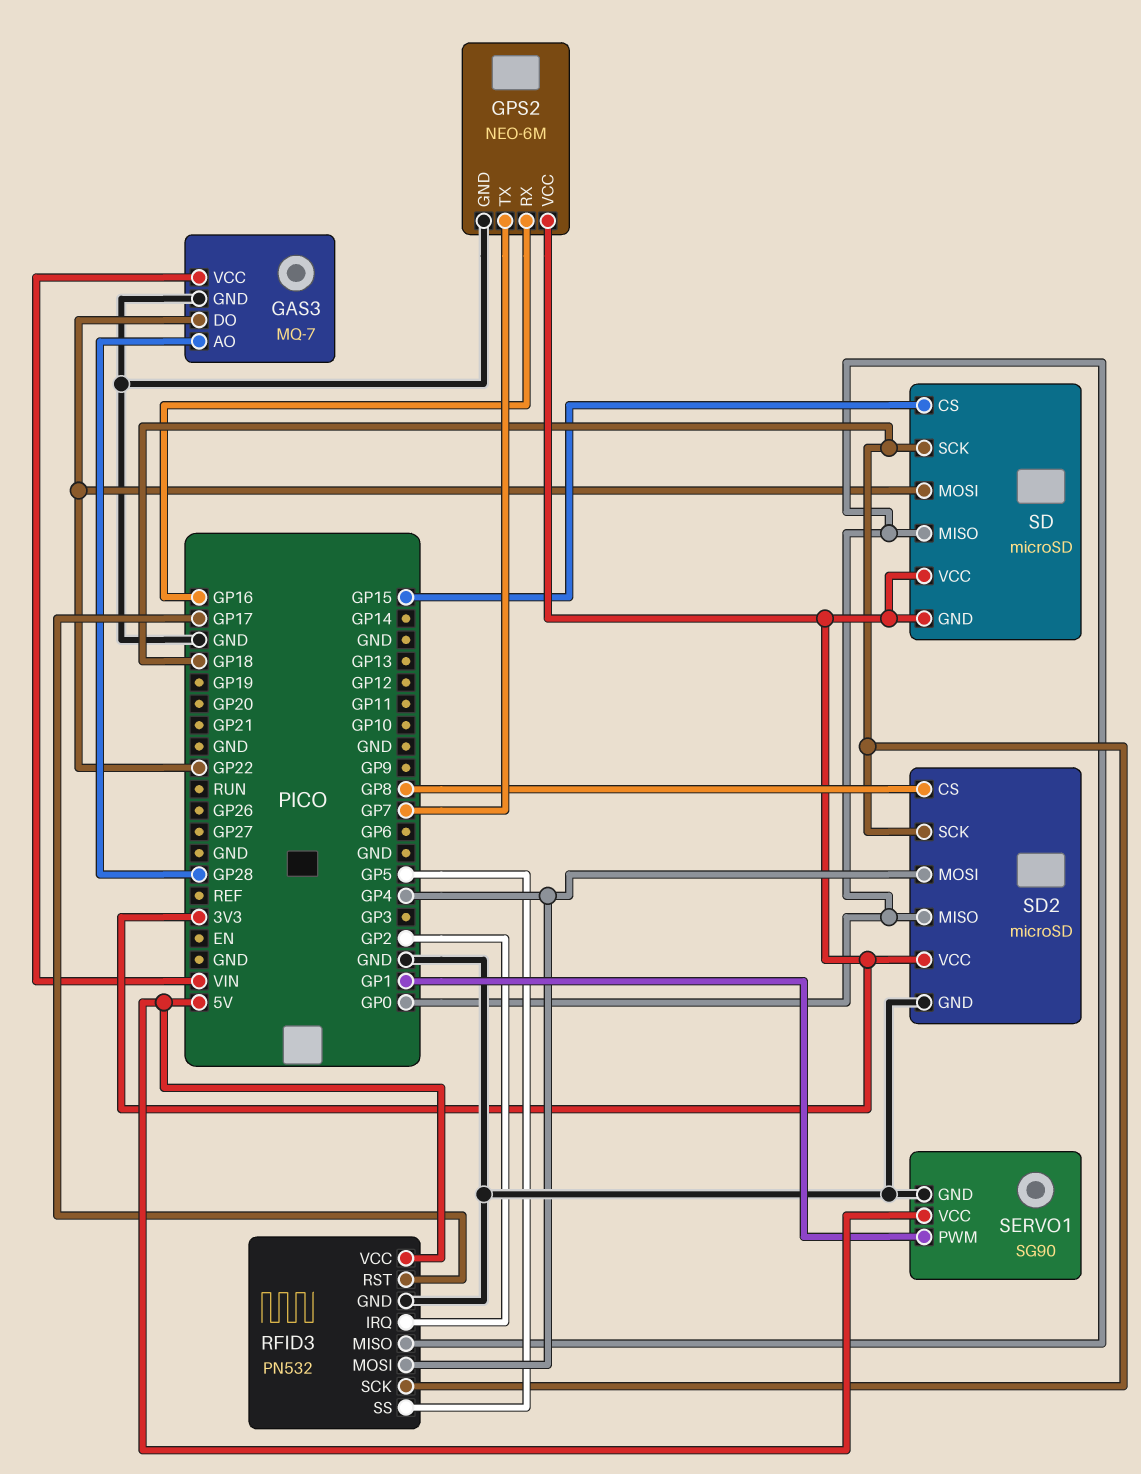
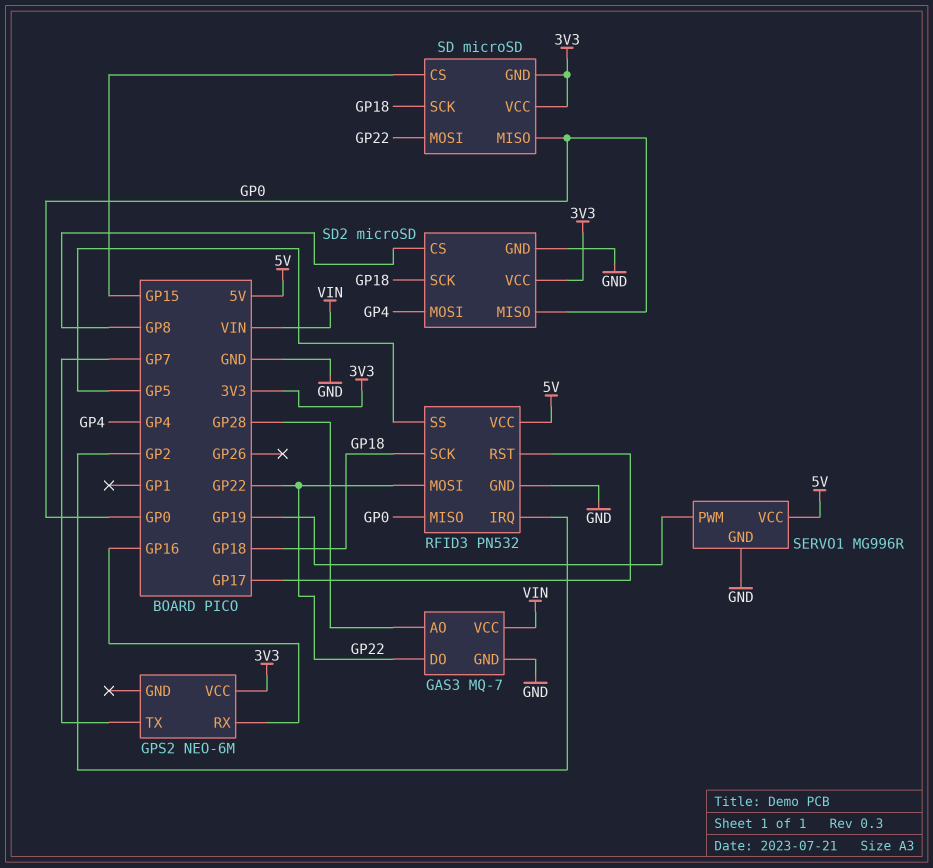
GPS2 pin GND: GND -> none
RFID3 pin MOSI: GP4 -> GP22
SERVO1: SG90 -> MG996R
SERVO1 pin PWM: GP1 -> GP19

